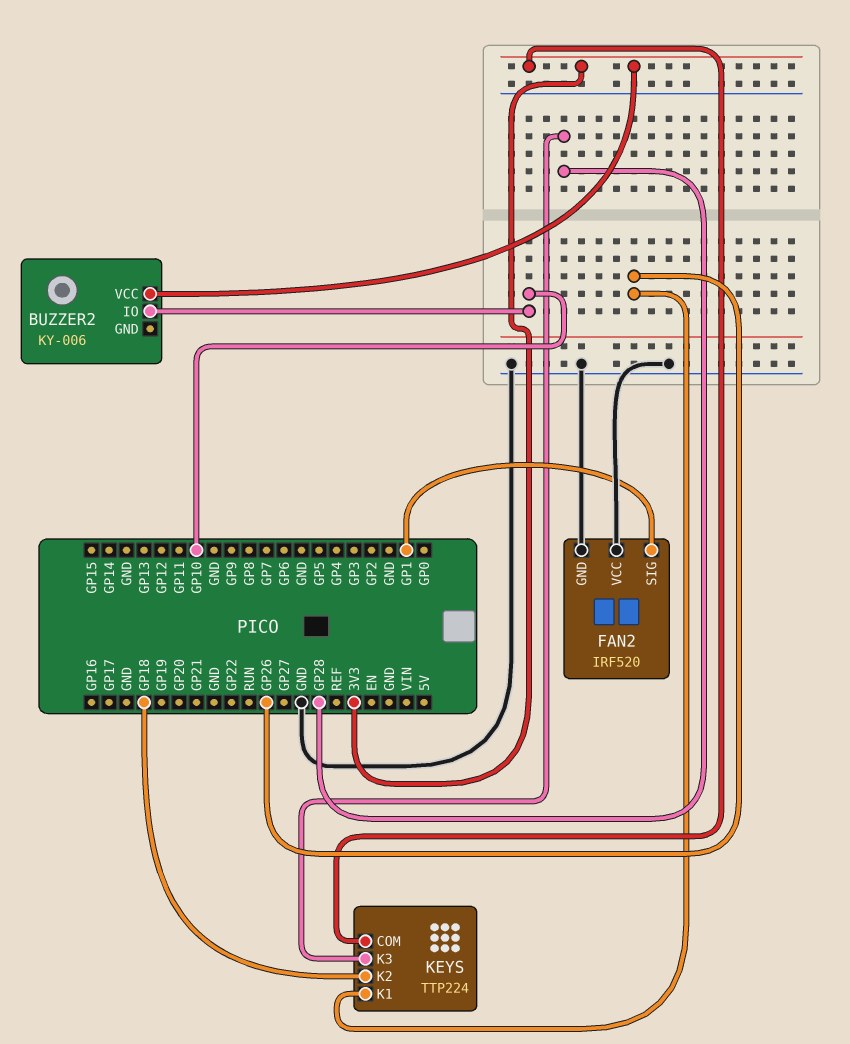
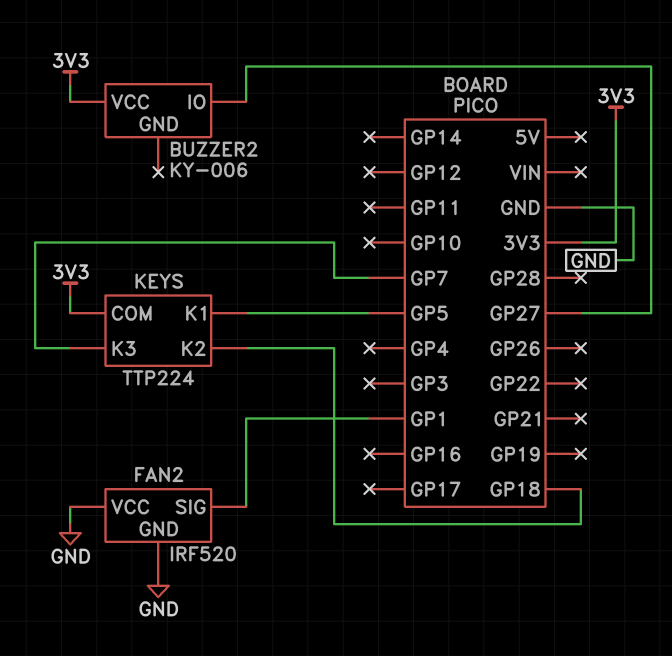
BUZZER2 pin IO: GP10 -> GP27
KEYS pin K1: GP26 -> GP5
KEYS pin K3: GP28 -> GP7

